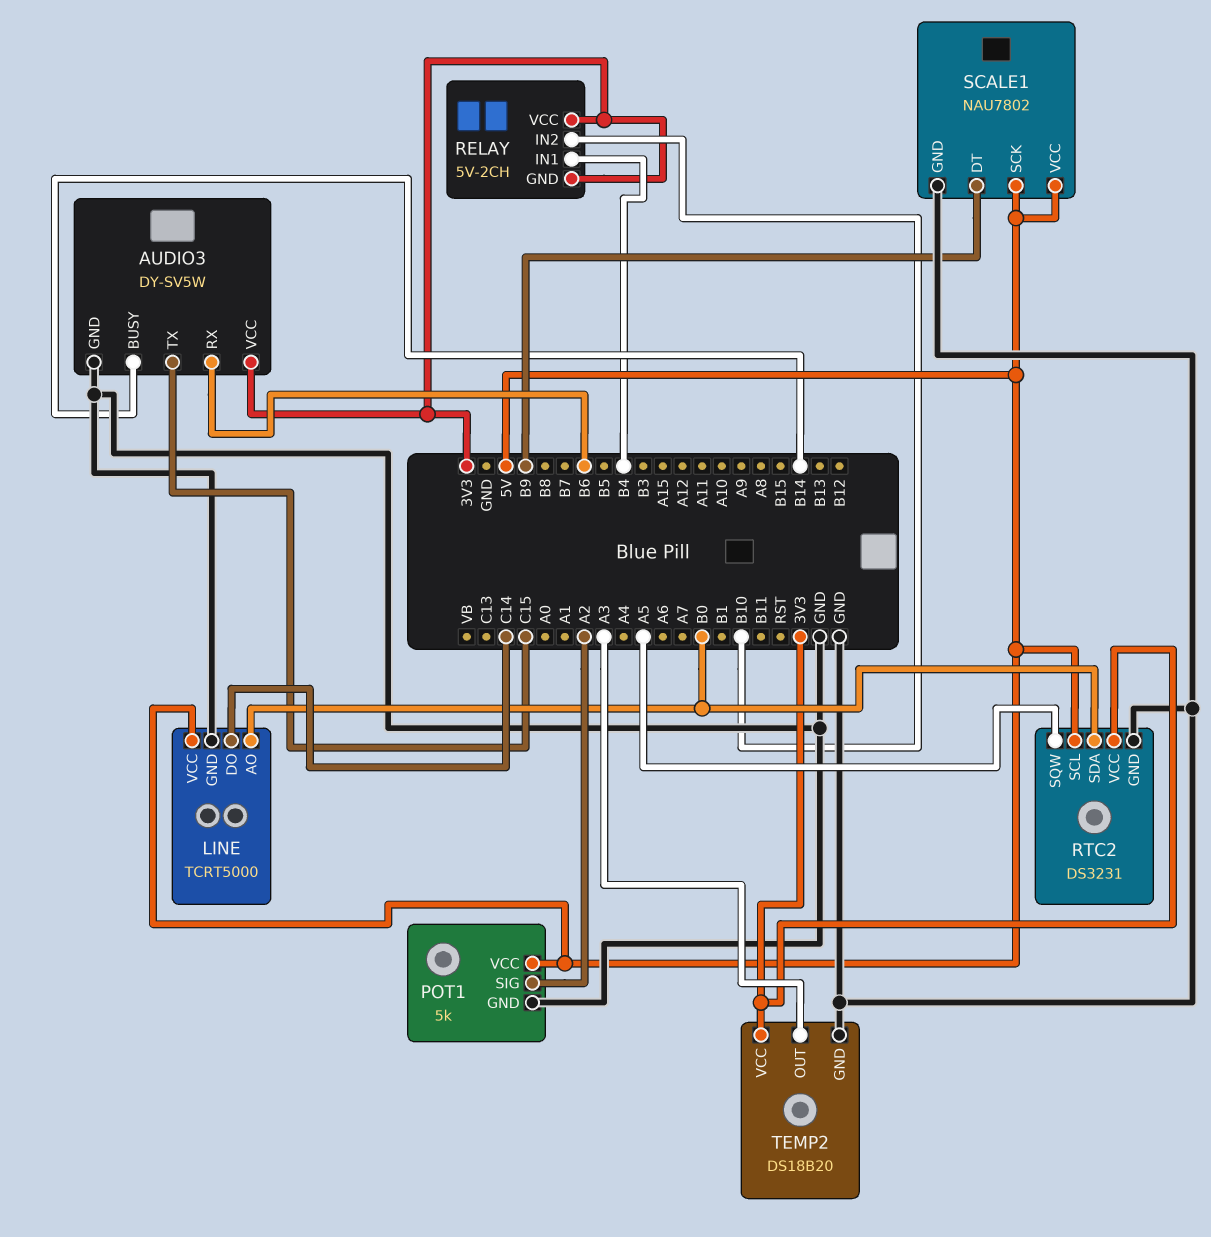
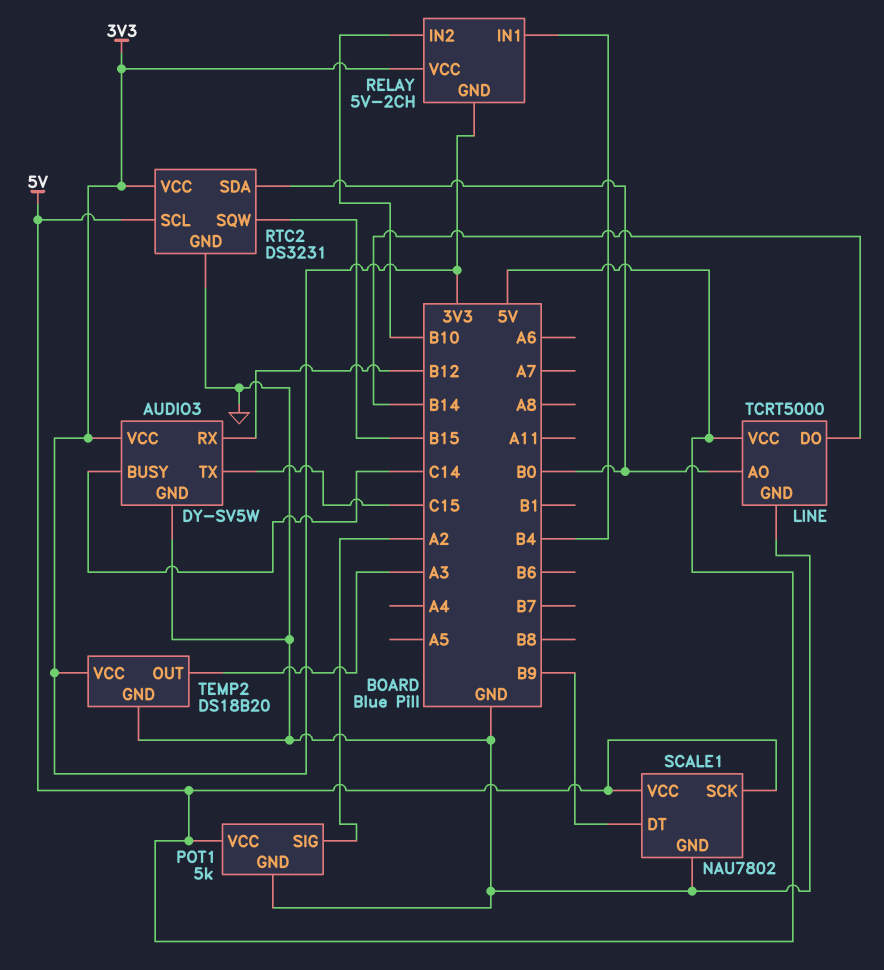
AUDIO3 pin BUSY: B14 -> C14
AUDIO3 pin RX: B6 -> B12
LINE pin DO: C14 -> B14
RTC2 pin SQW: A5 -> B15

